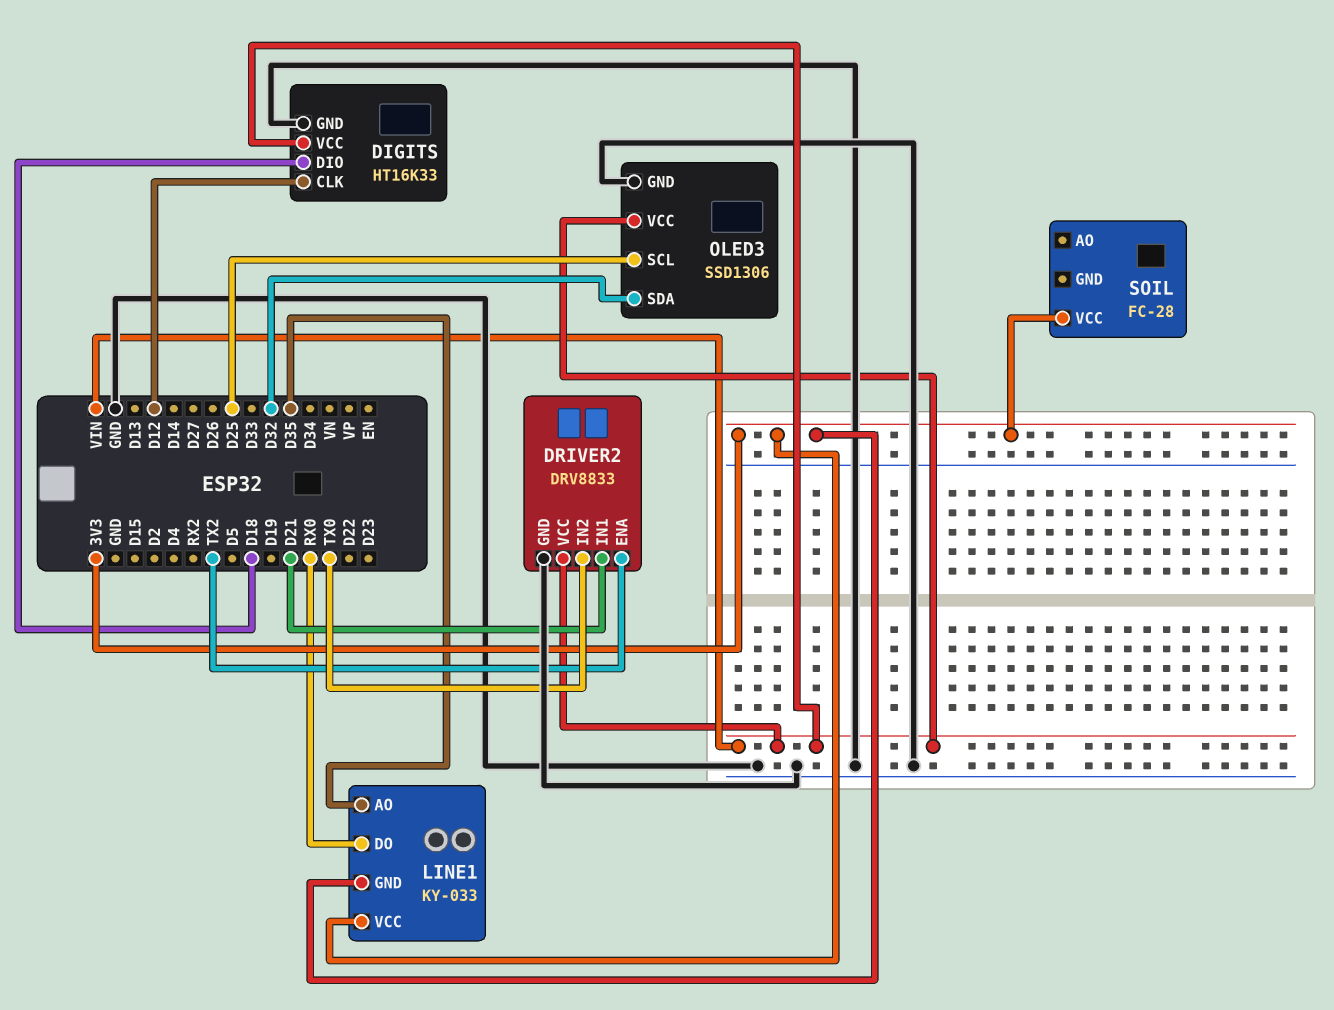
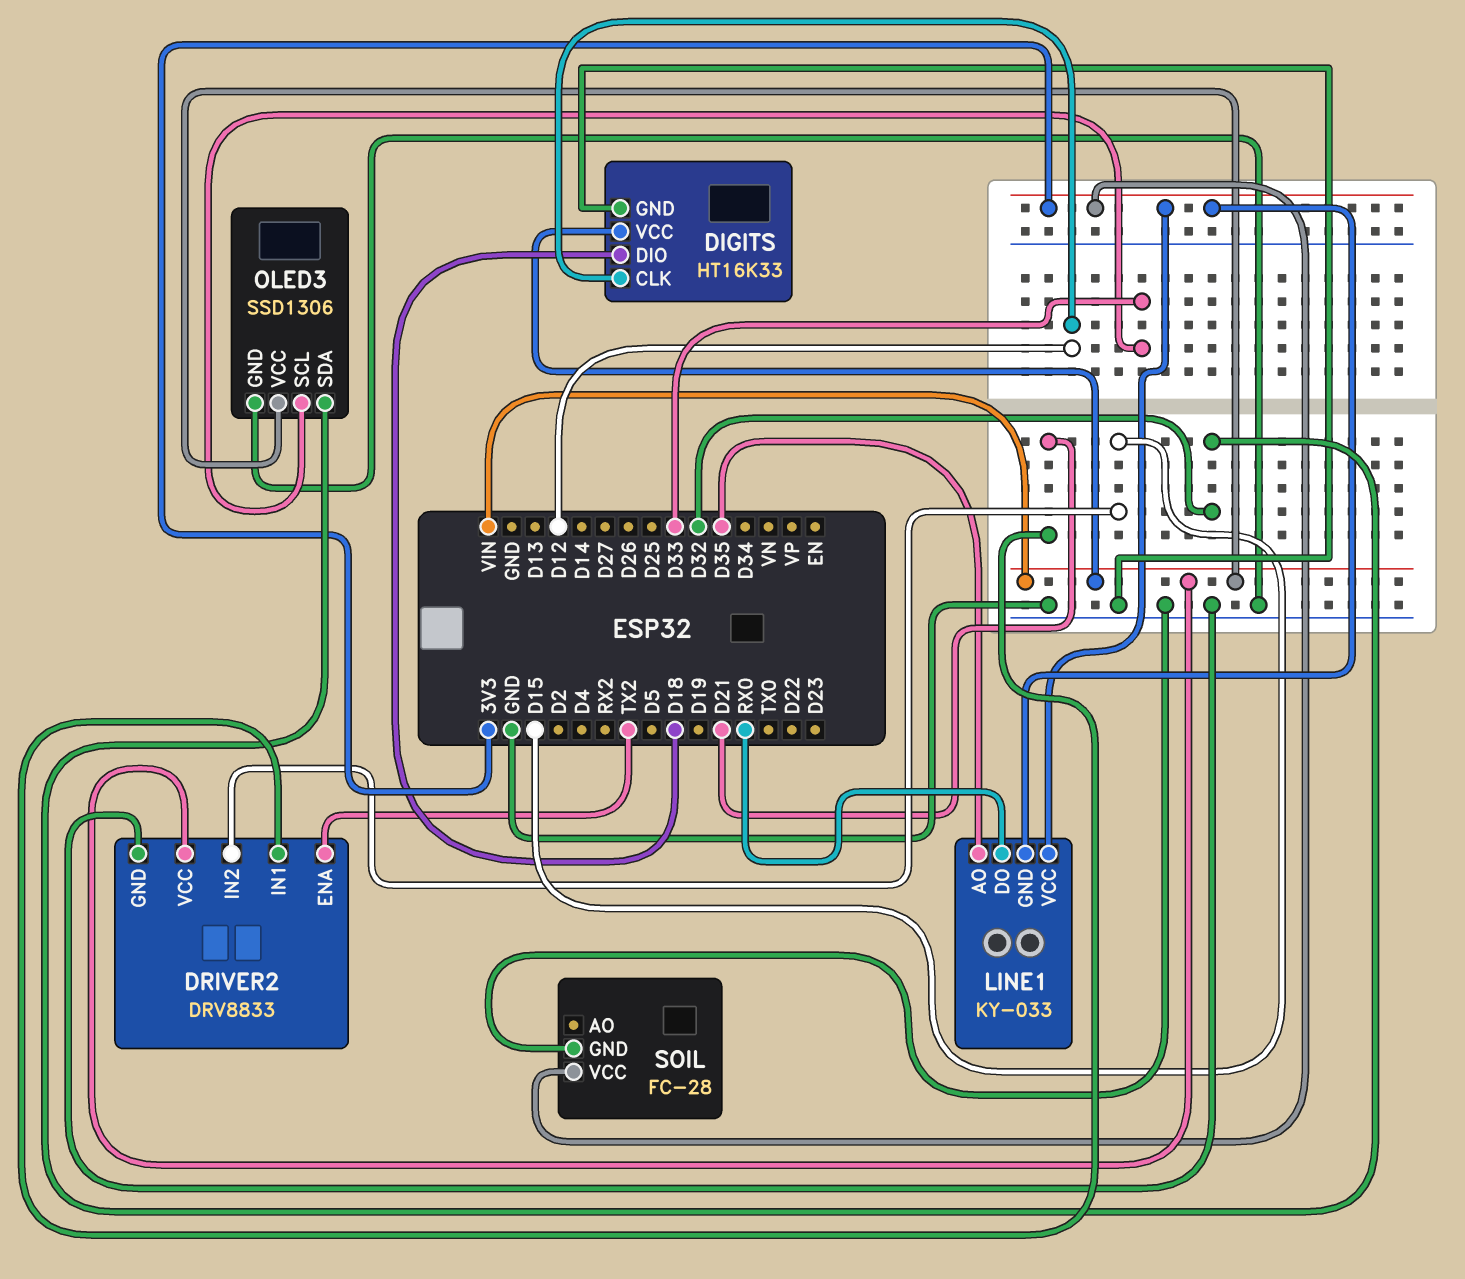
DRIVER2 pin IN2: TX0 -> D15
OLED3 pin SCL: D25 -> D33
SOIL pin GND: none -> GND

